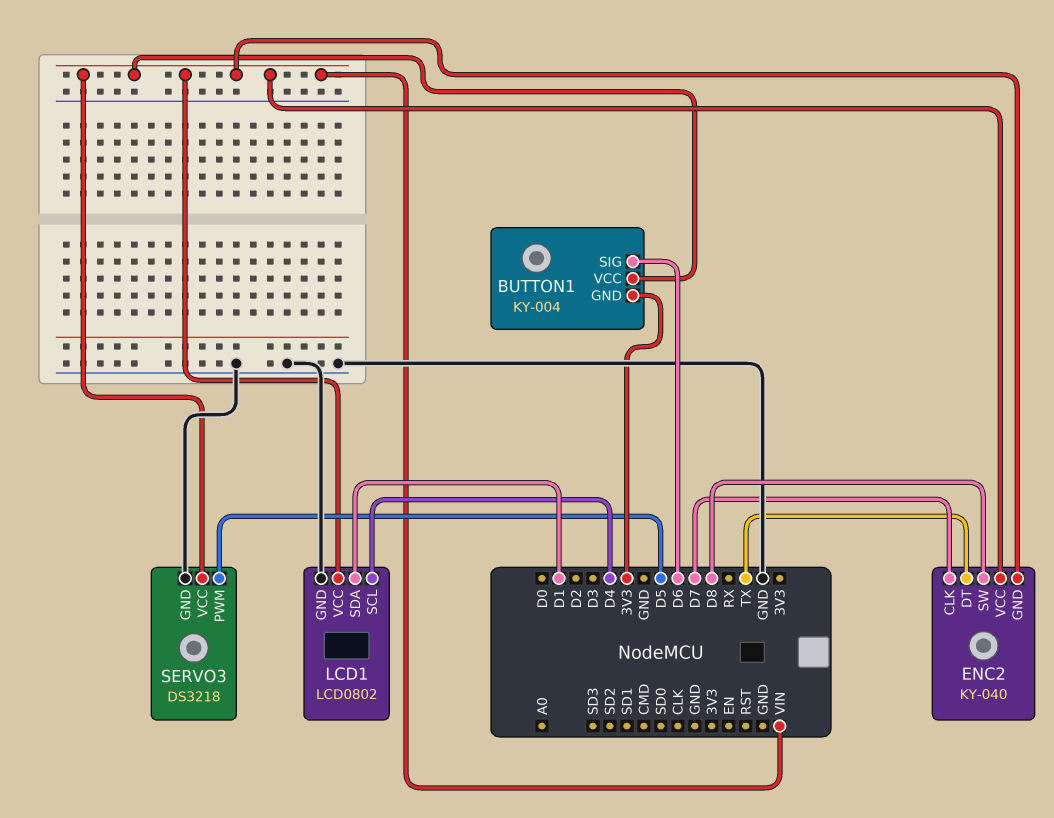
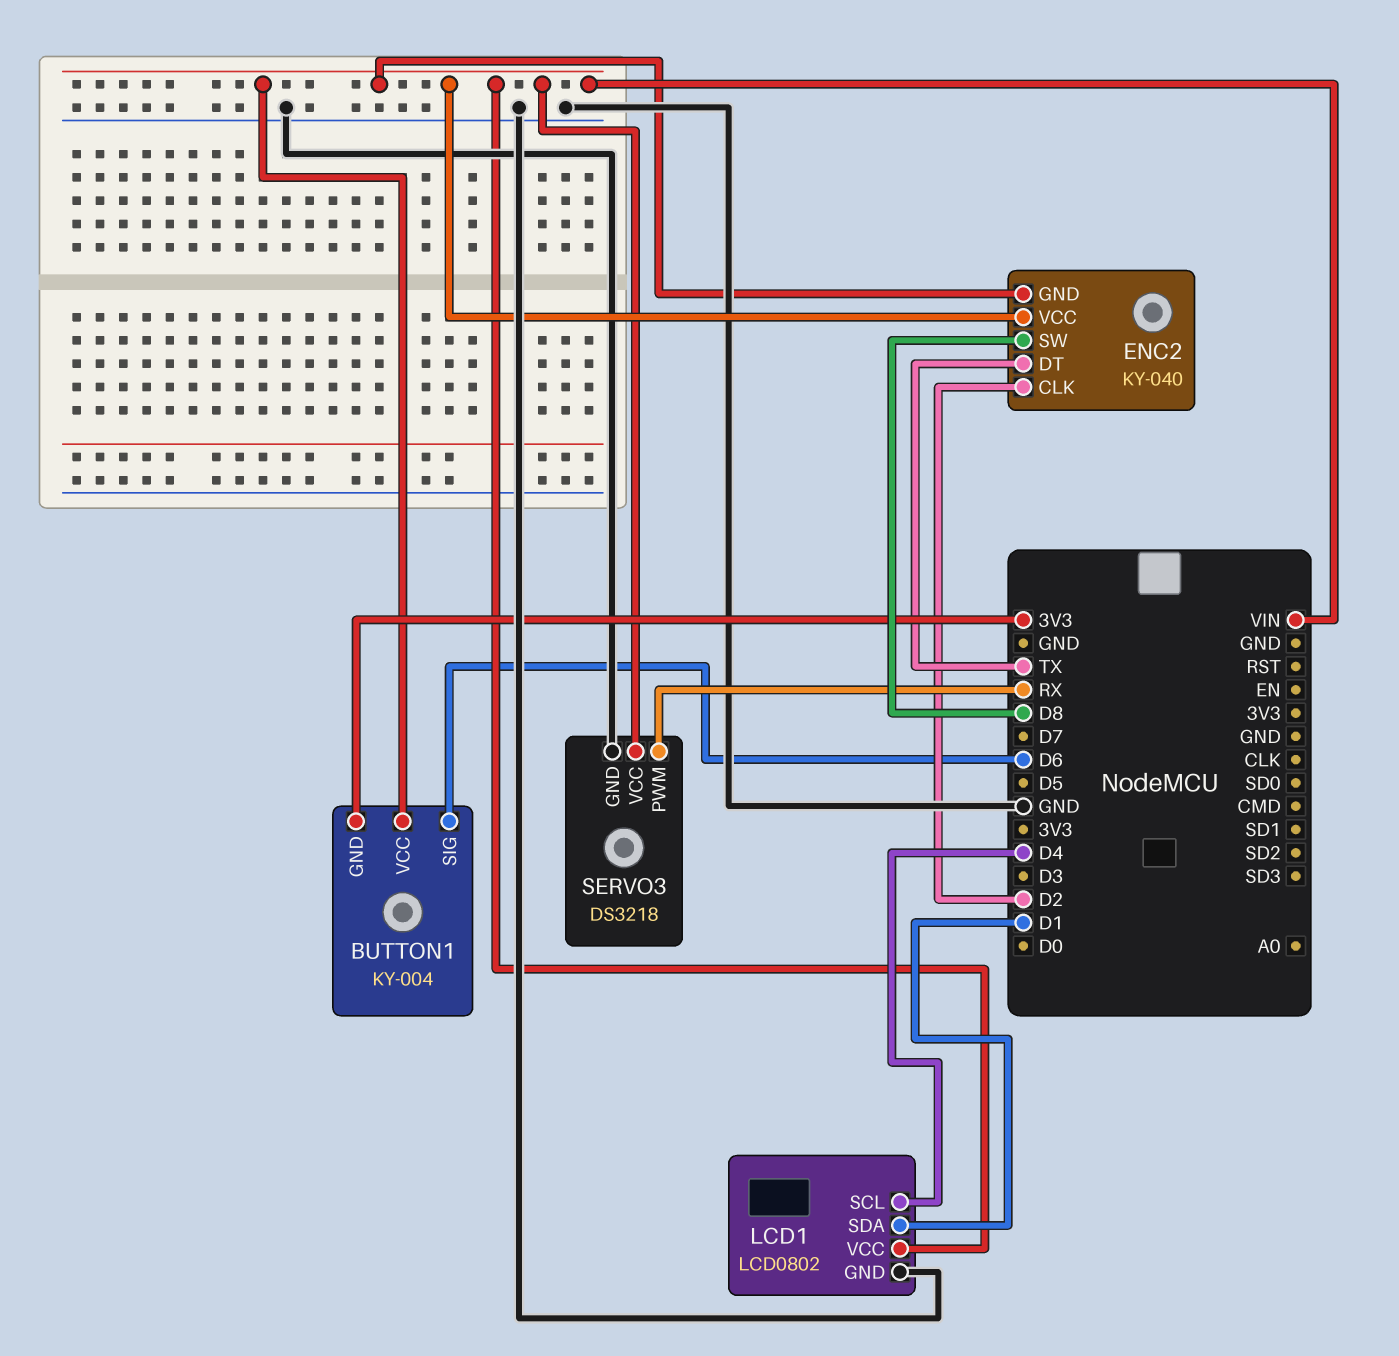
ENC2 pin CLK: D7 -> D2
SERVO3 pin PWM: D5 -> RX

